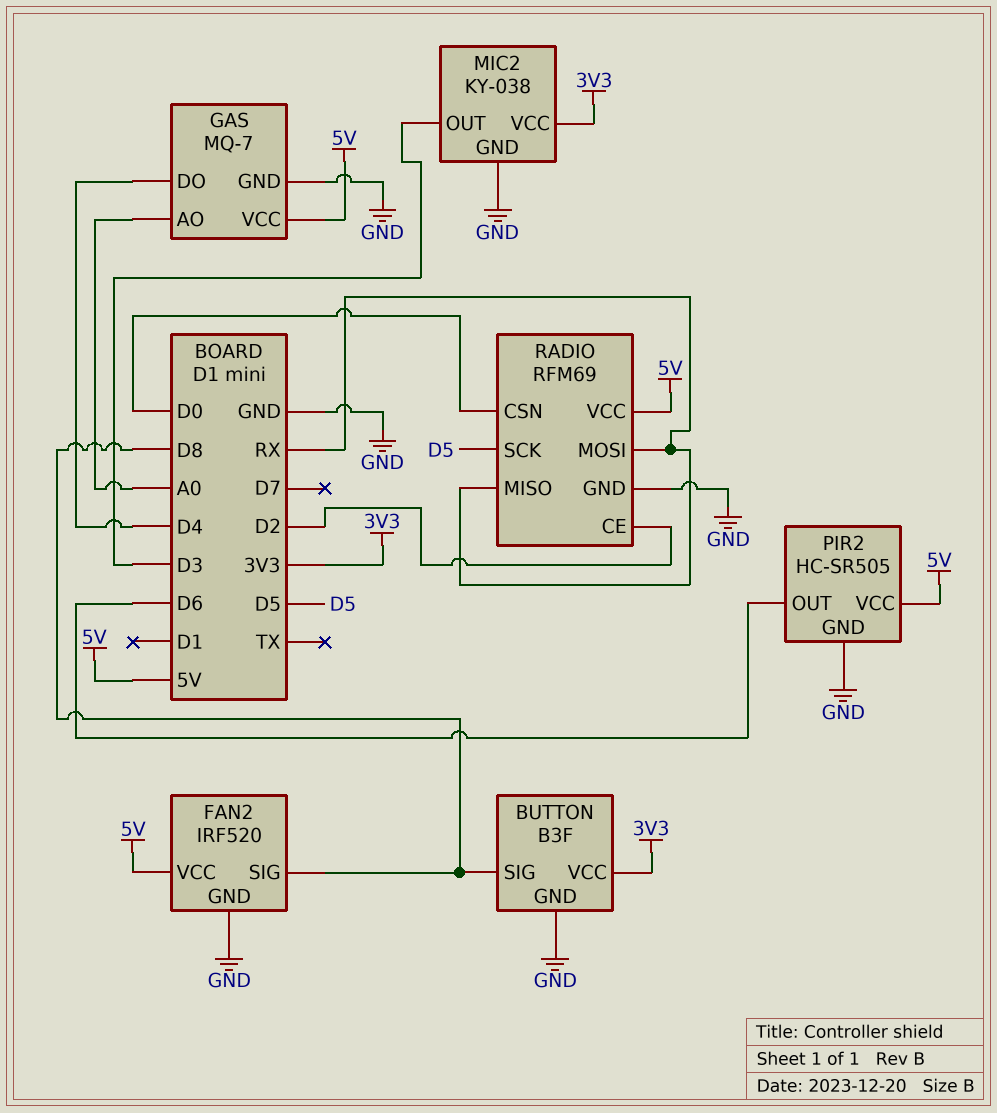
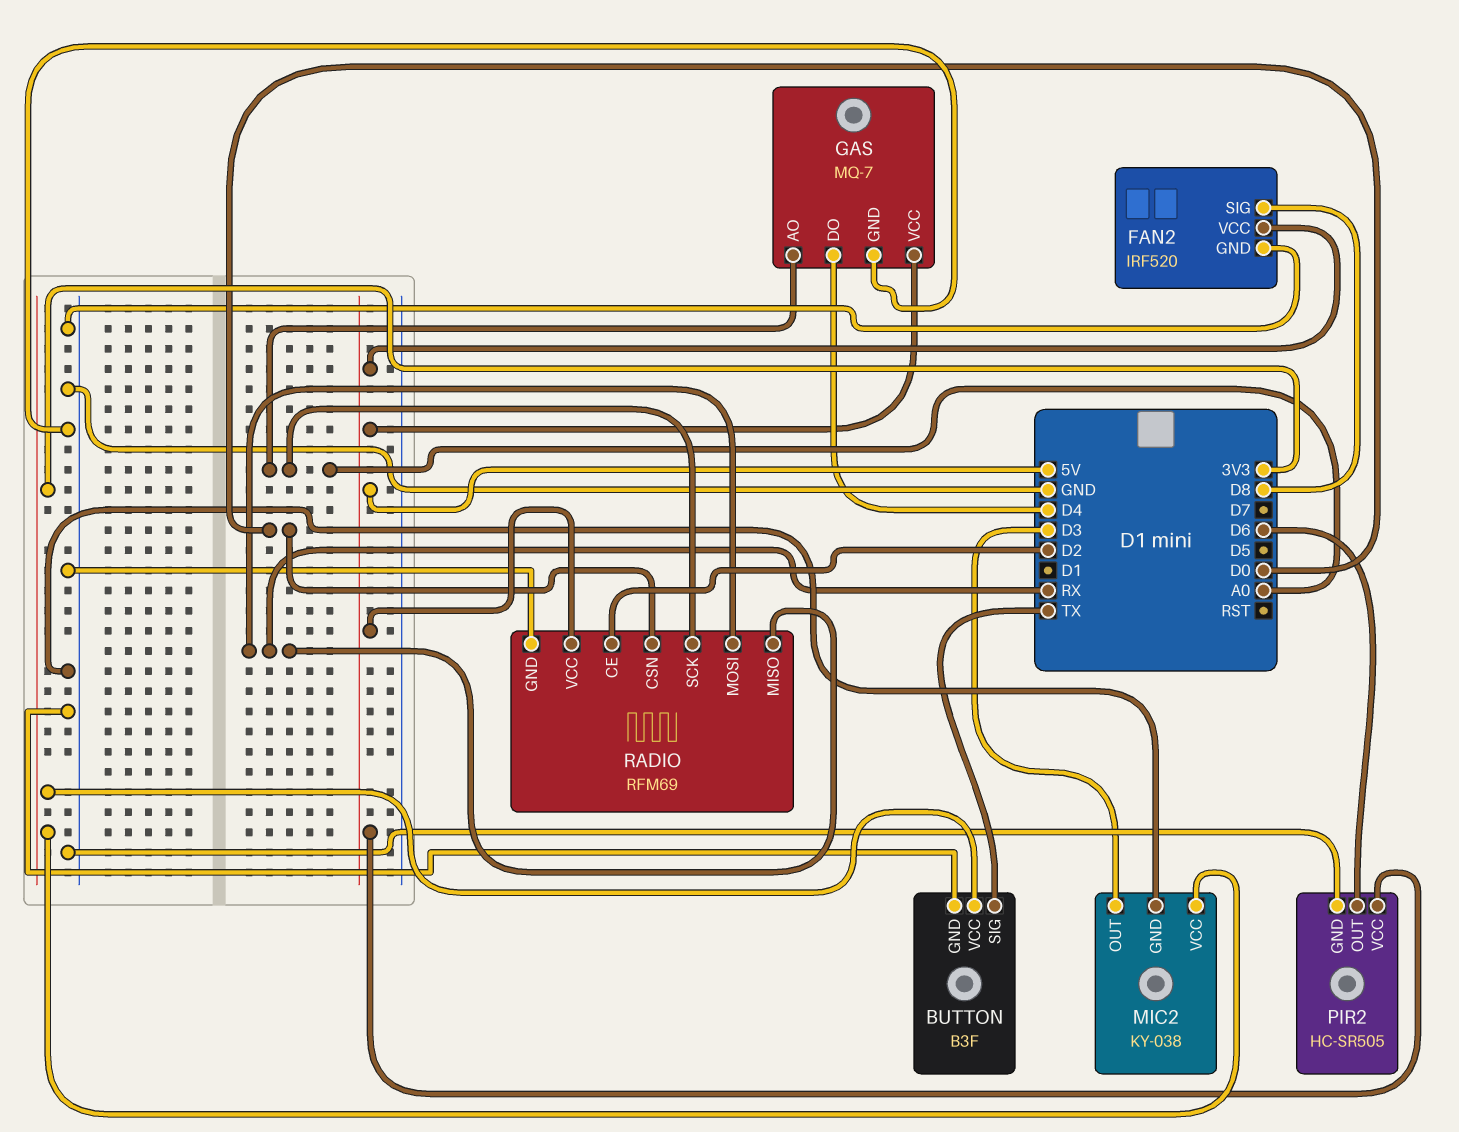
BUTTON pin SIG: D8 -> TX
RADIO pin SCK: D5 -> A0

